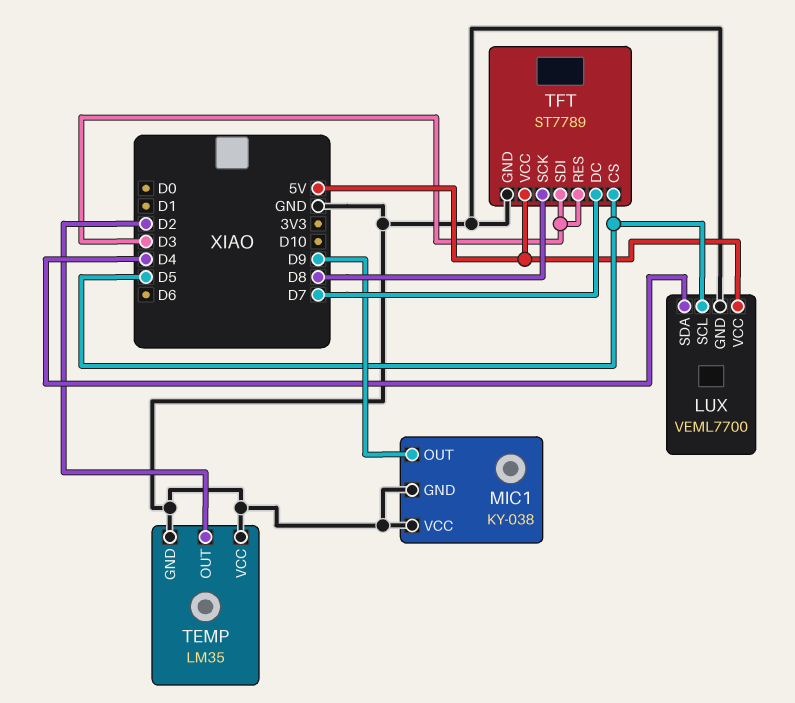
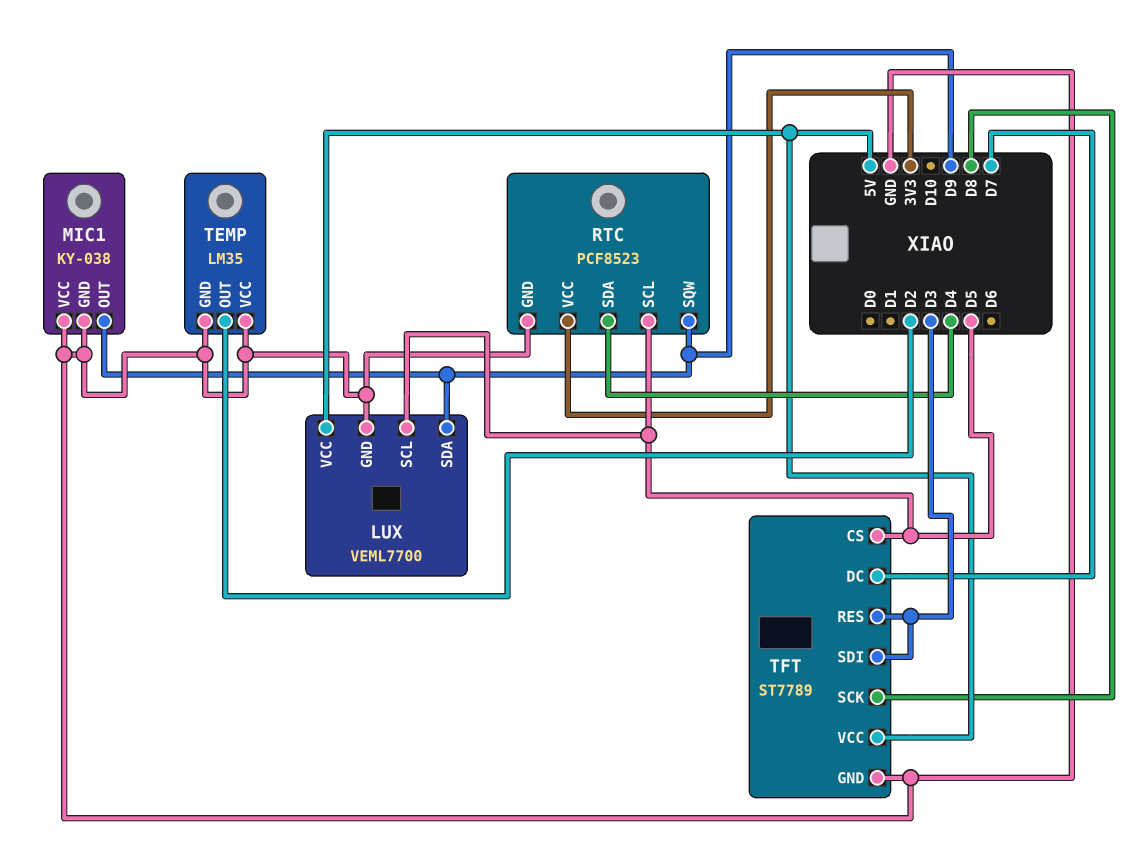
LUX pin SDA: D4 -> D9
RTC: none -> PCF8523
RTC pin GND: none -> GND
RTC pin SCL: none -> D5
RTC pin SDA: none -> D4
RTC pin SQW: none -> D9
RTC pin VCC: none -> 3V3

